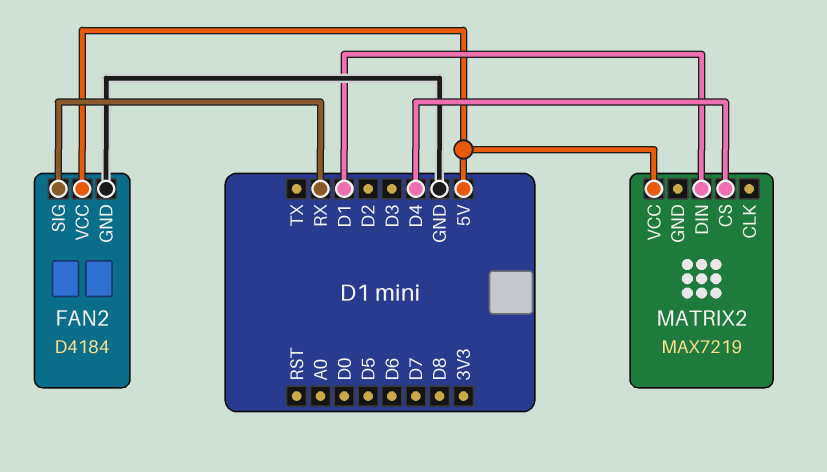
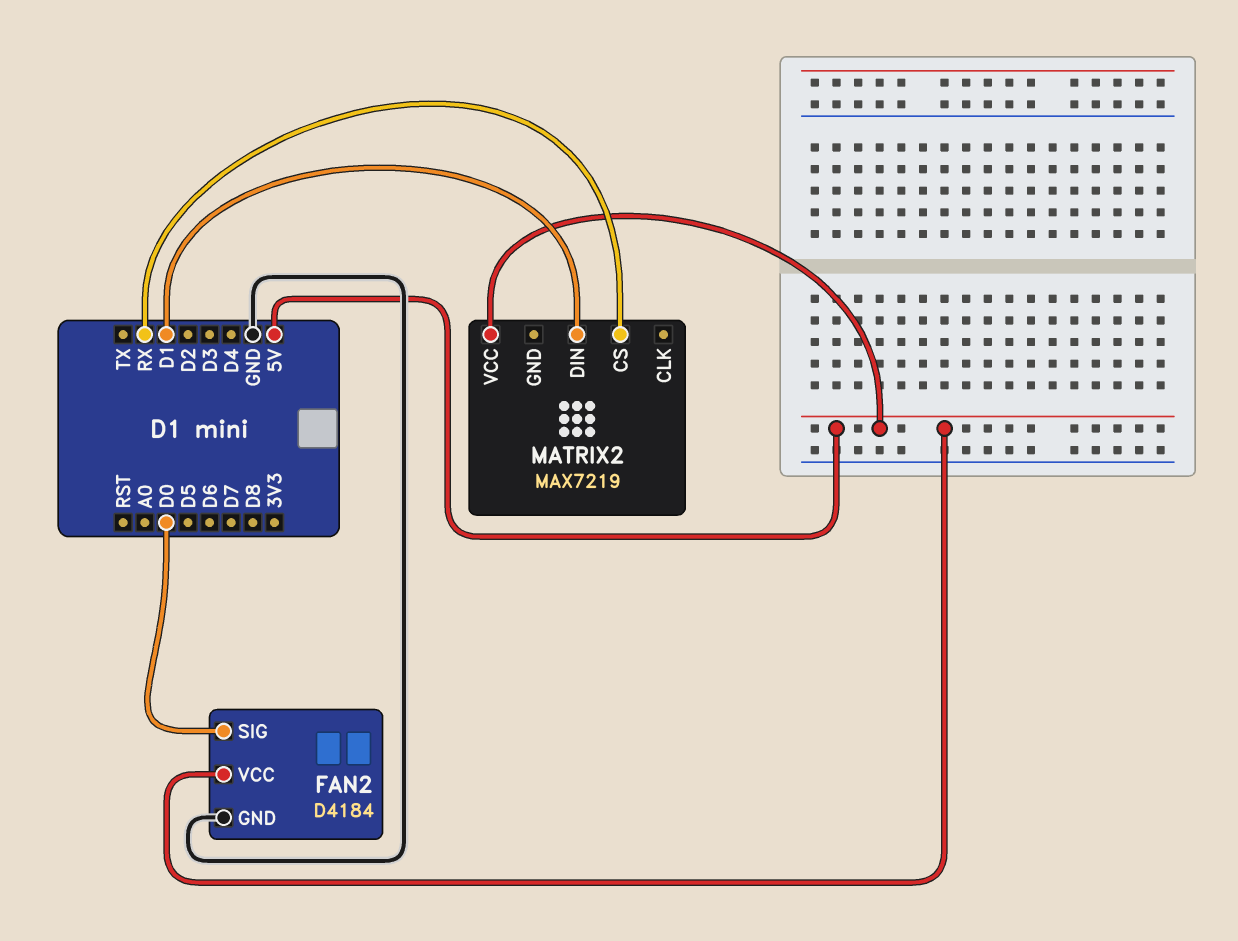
FAN2 pin SIG: RX -> D0
MATRIX2 pin CS: D4 -> RX

